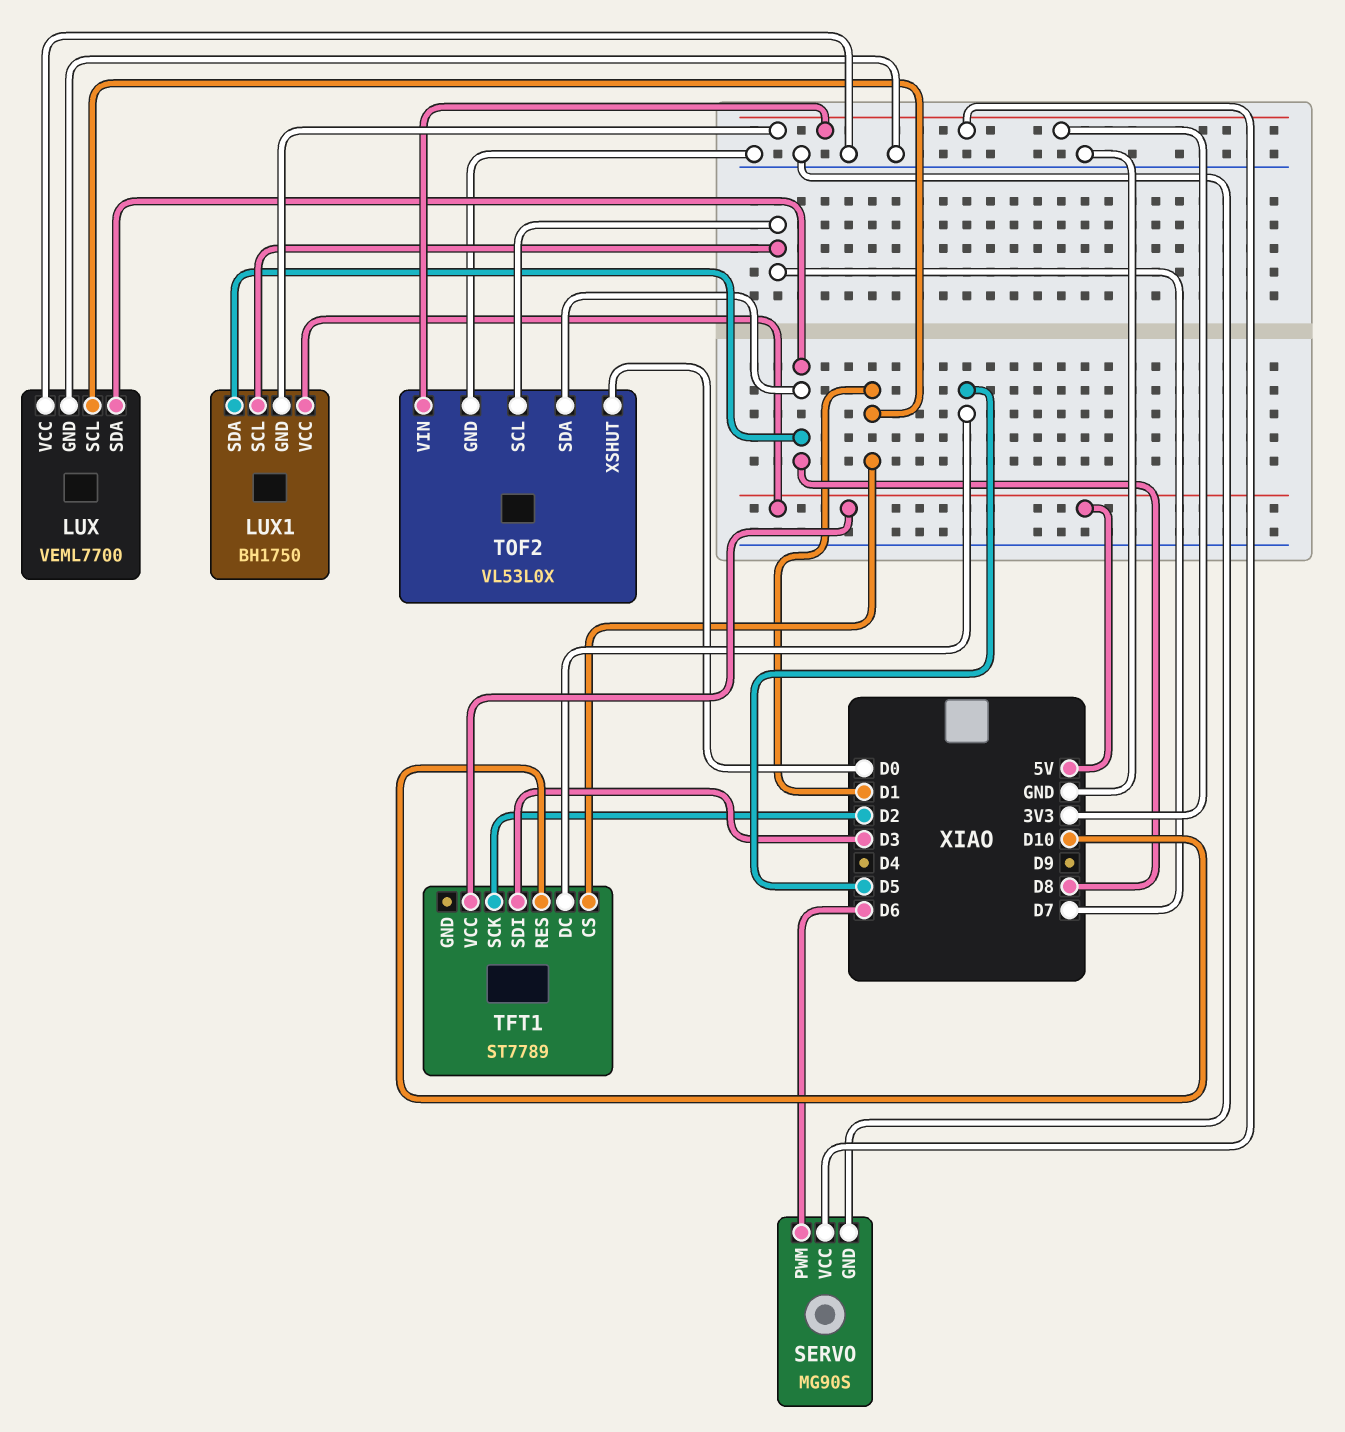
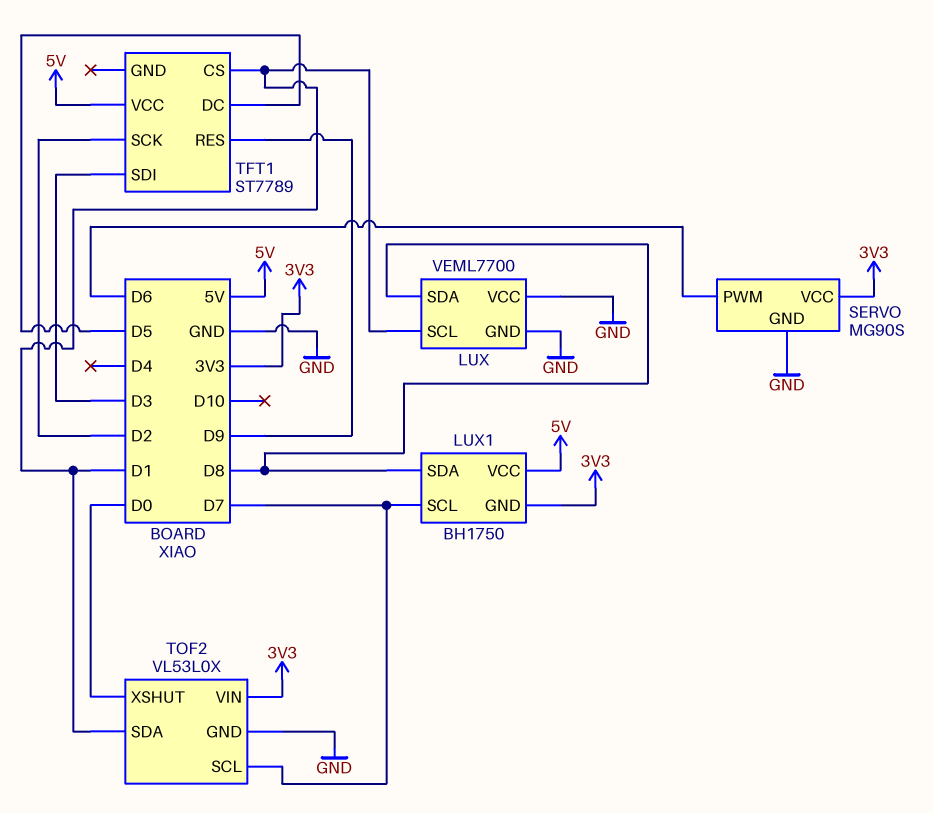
TFT1 pin RES: D10 -> D9
TOF2 pin SDA: D8 -> D1

